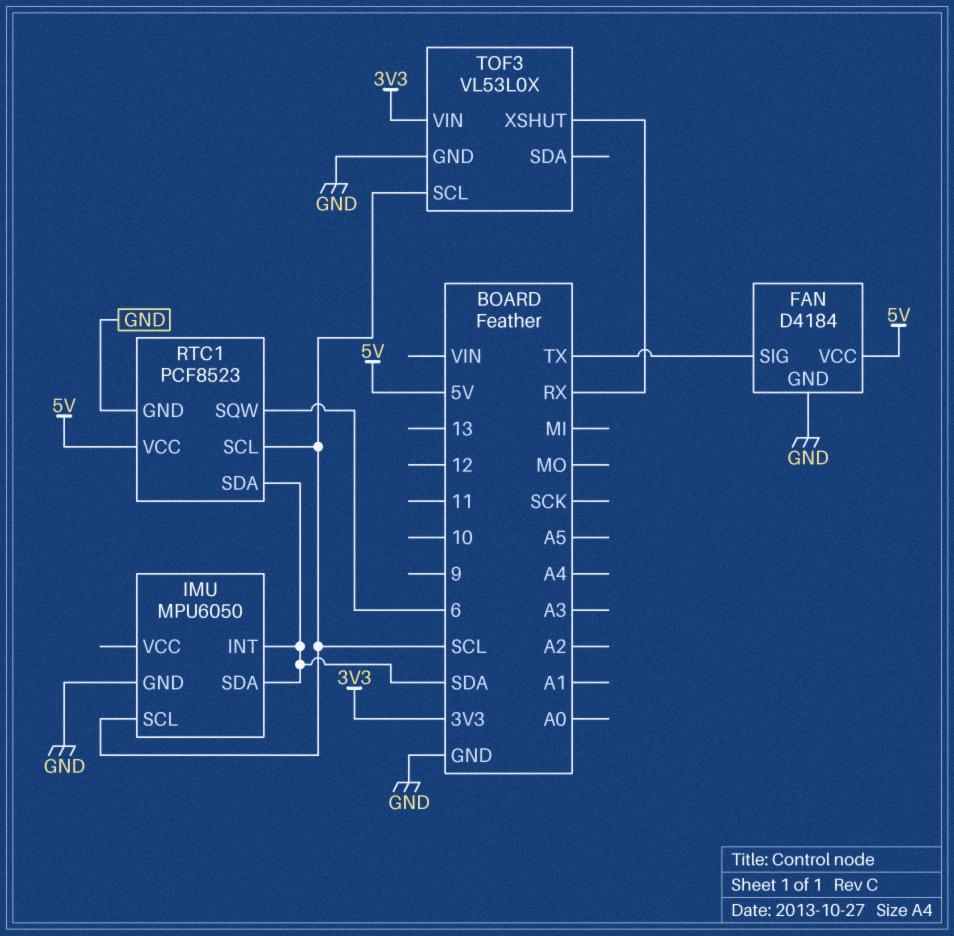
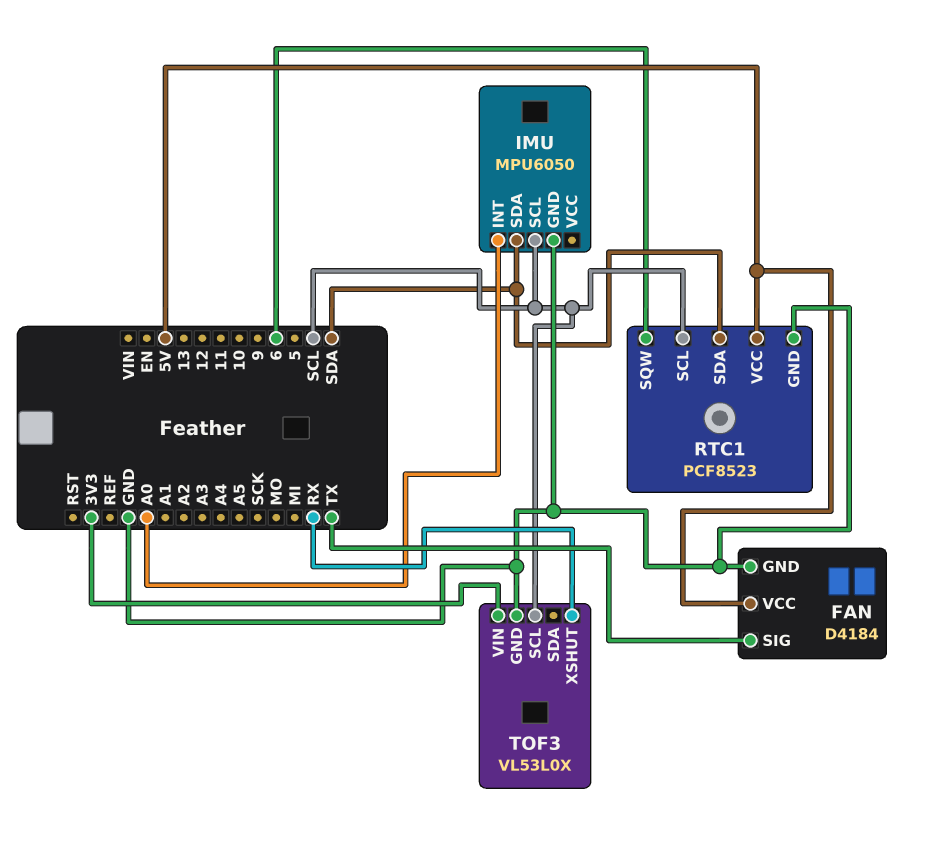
IMU pin INT: SDA -> A0

